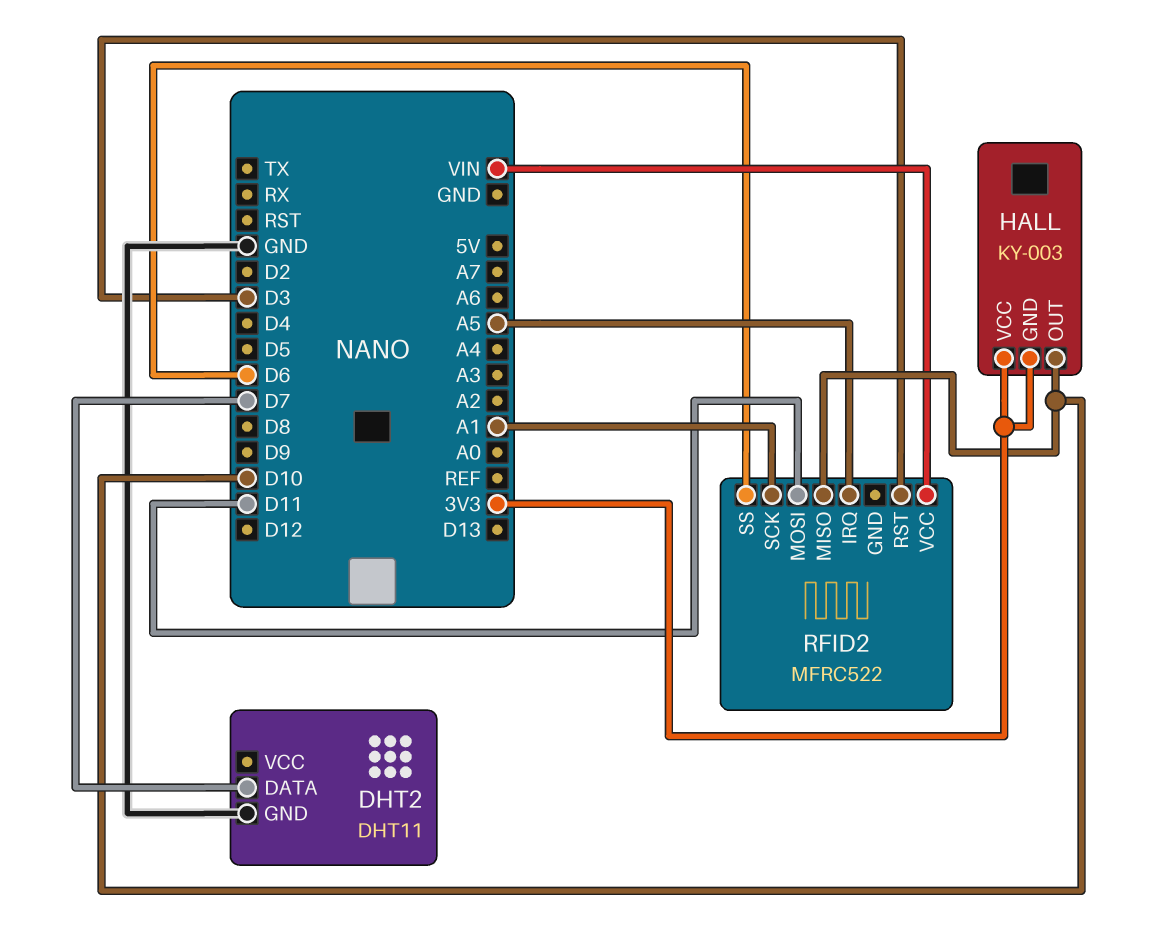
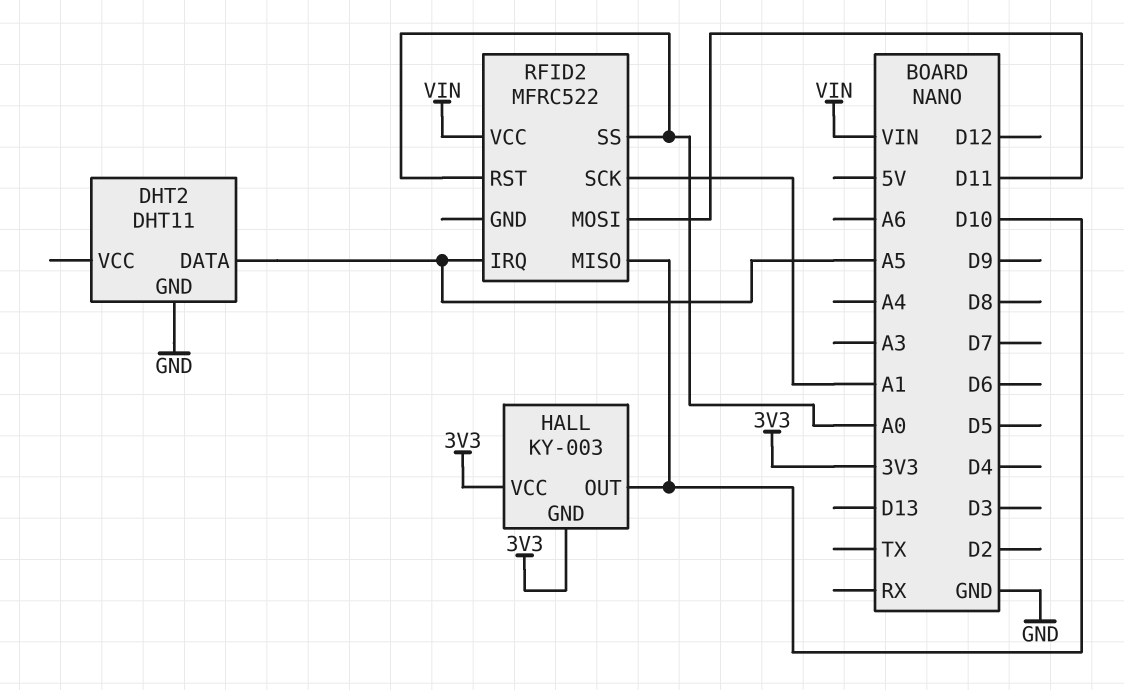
DHT2 pin DATA: D7 -> A5
RFID2 pin RST: D3 -> A0
RFID2 pin SS: D6 -> A0

